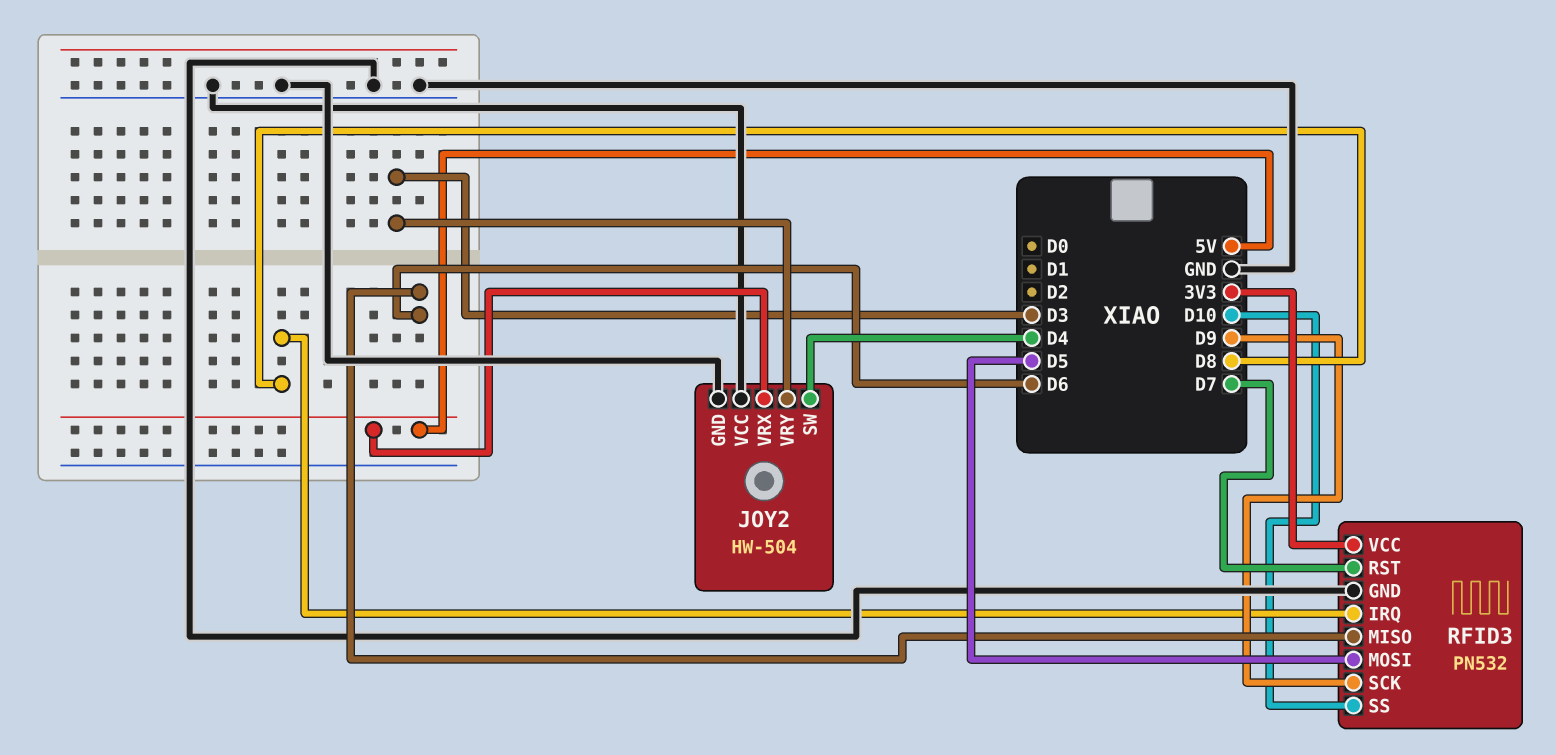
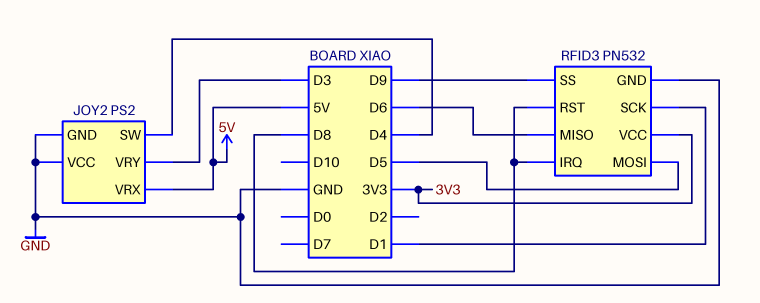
JOY2: HW-504 -> PS2
RFID3 pin RST: D7 -> D8
RFID3 pin SCK: D9 -> D1
RFID3 pin SS: D10 -> D9

